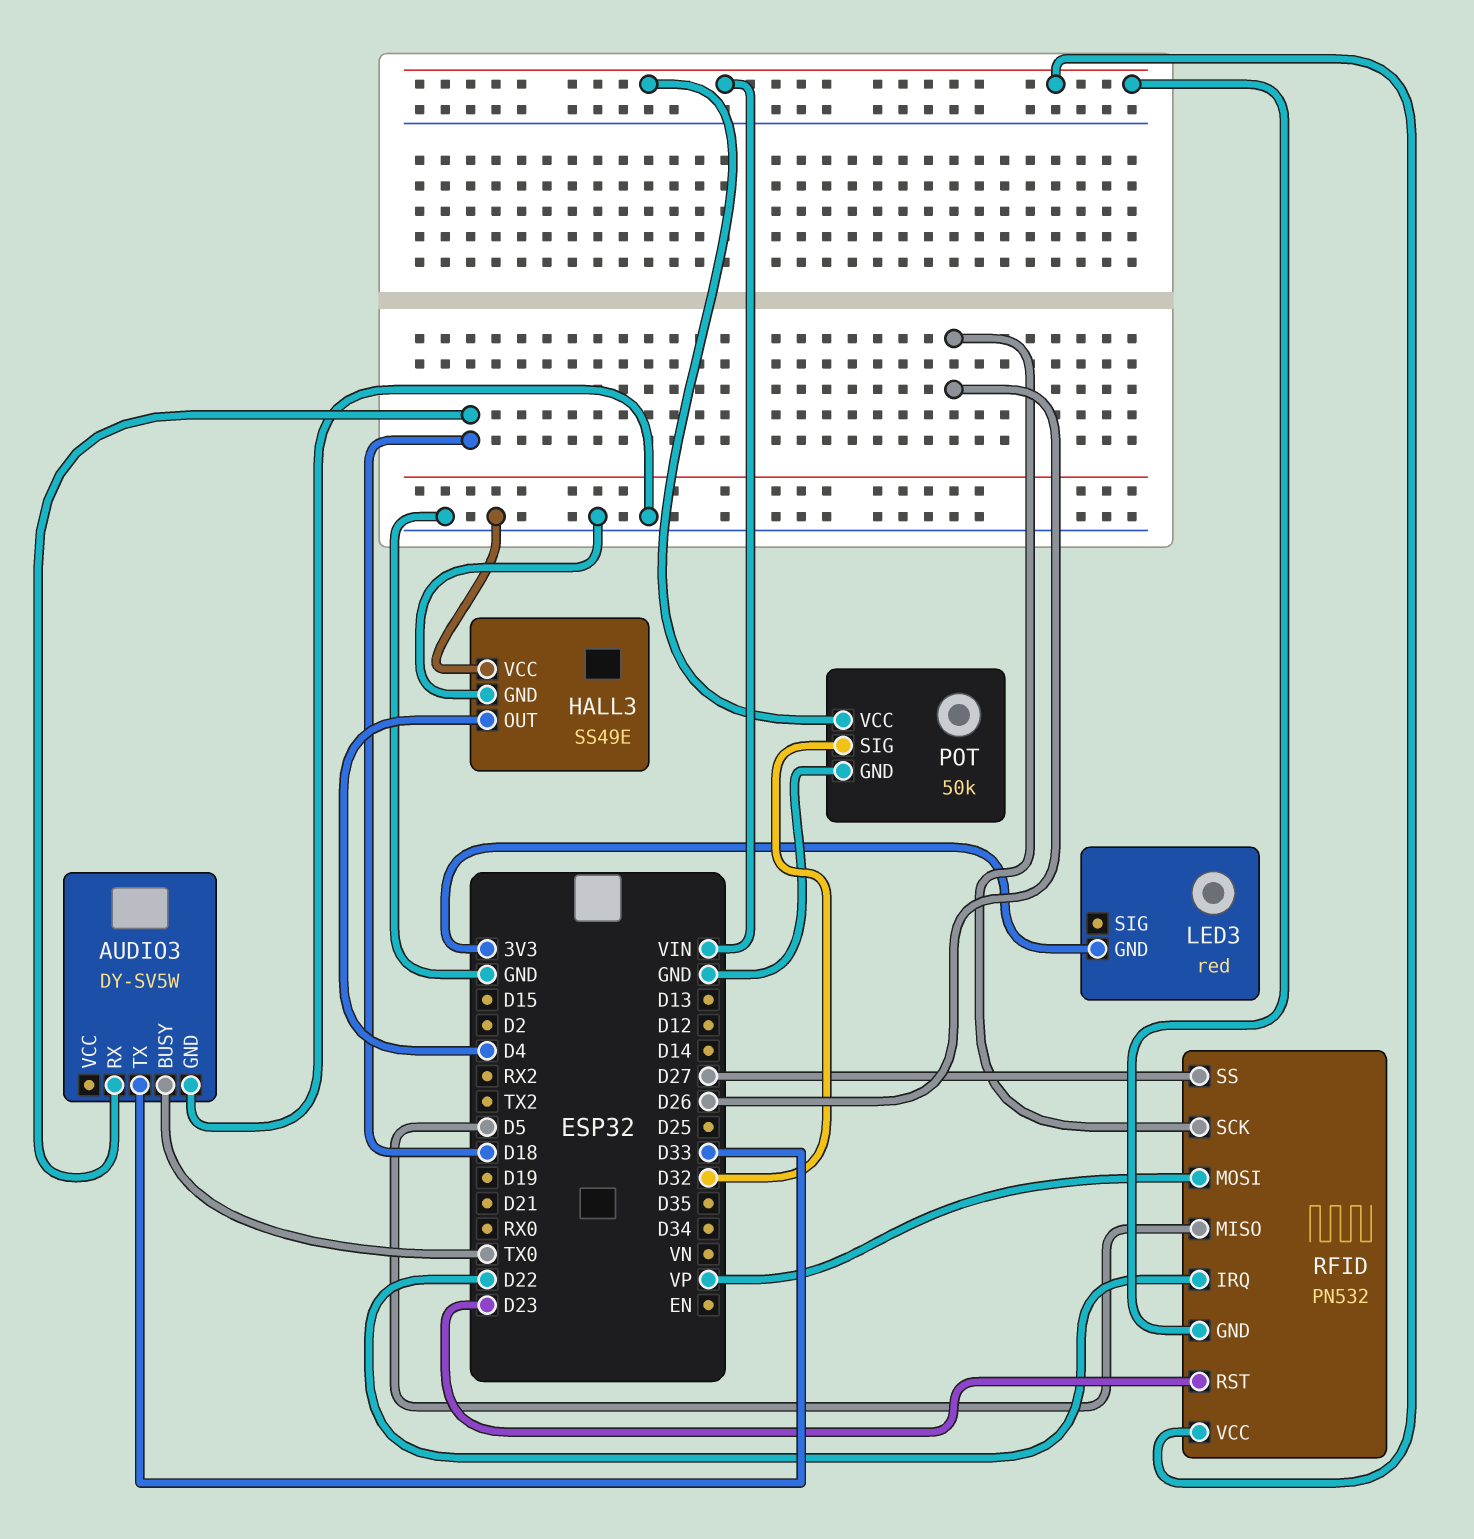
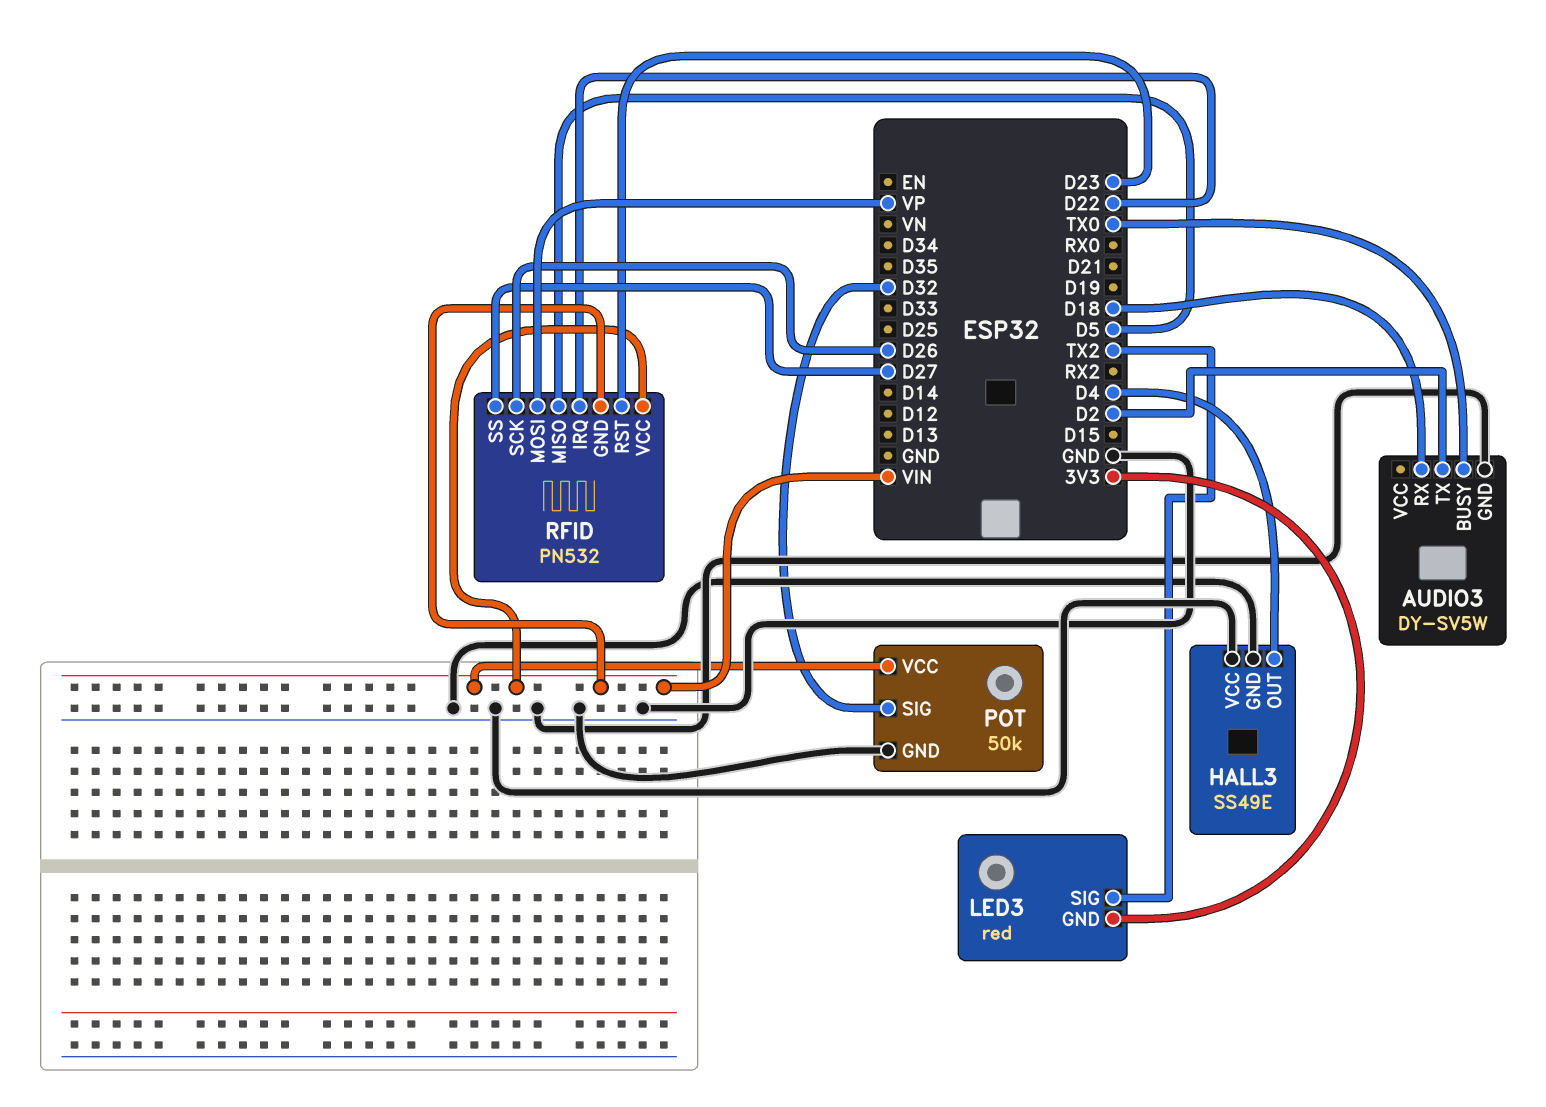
AUDIO3 pin TX: D33 -> D2
LED3 pin SIG: none -> TX2

